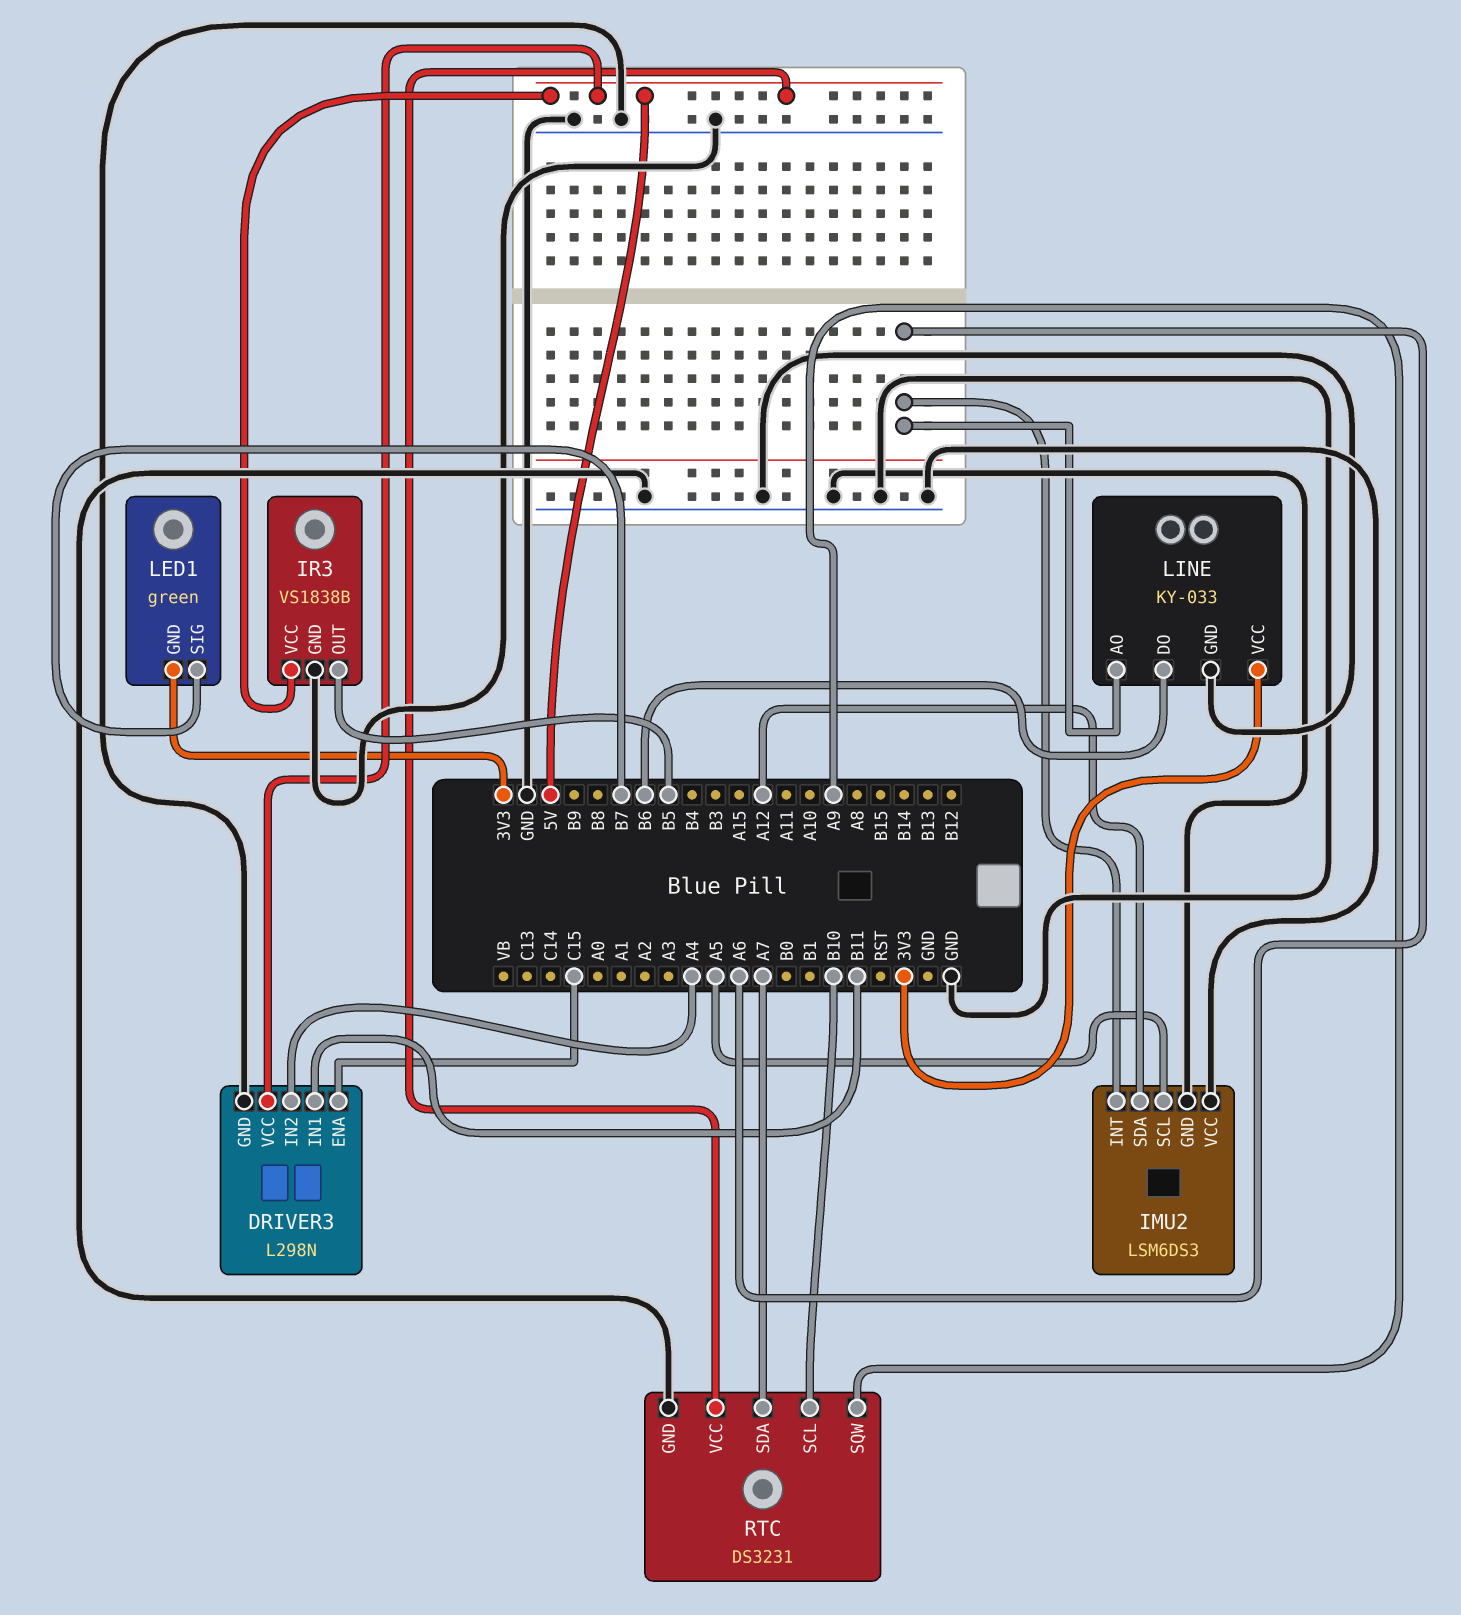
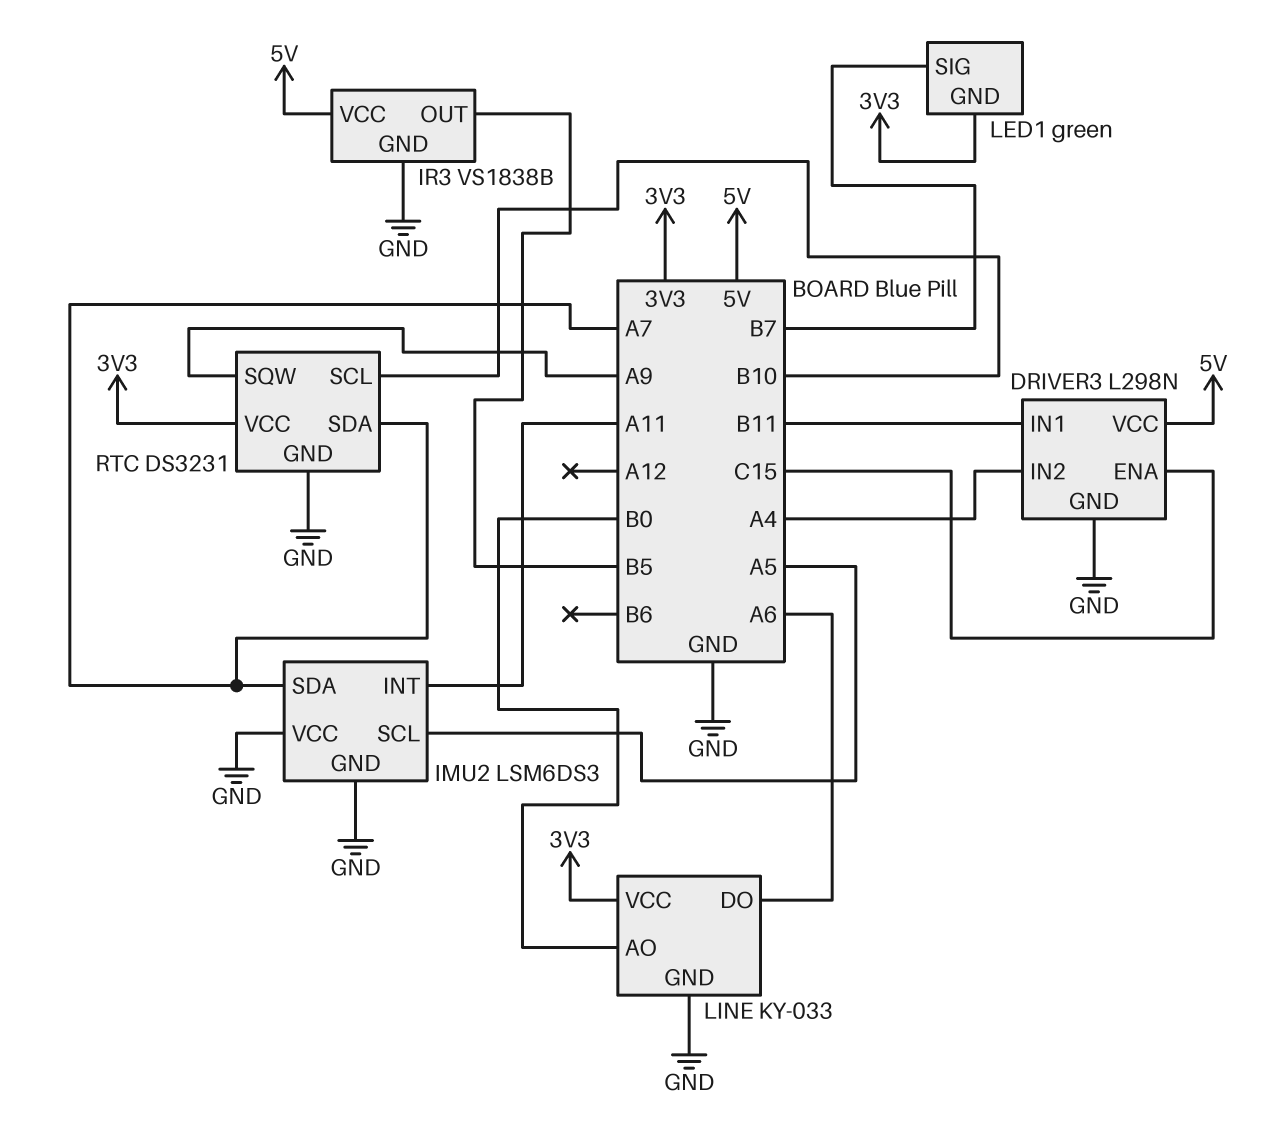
IMU2 pin INT: A6 -> A11
IMU2 pin SDA: A12 -> A7
LINE pin AO: A6 -> B0
LINE pin DO: B6 -> A6
RTC pin VCC: 5V -> 3V3

